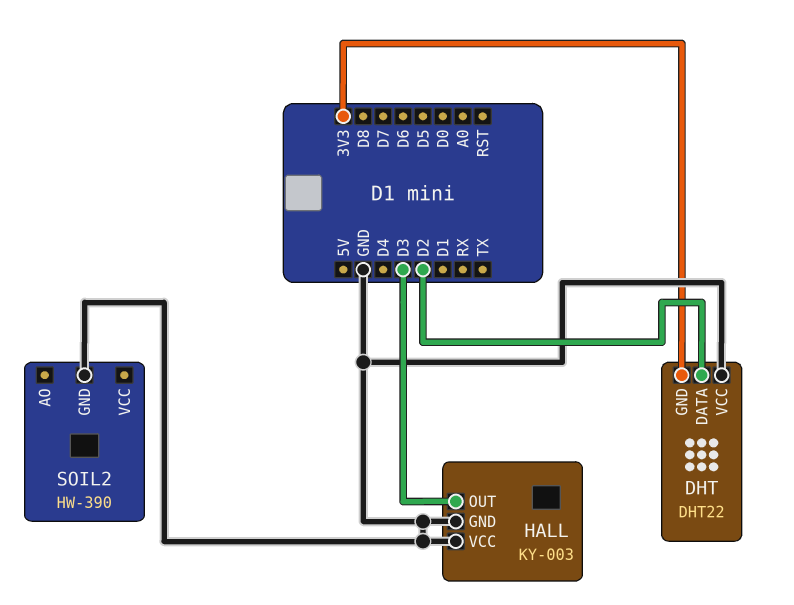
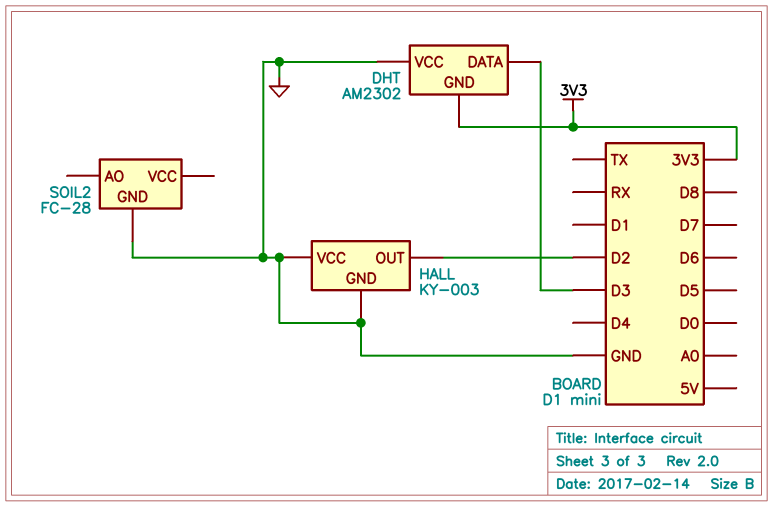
DHT: DHT22 -> AM2302
DHT pin DATA: D2 -> D3
HALL pin OUT: D3 -> D2
SOIL2: HW-390 -> FC-28

